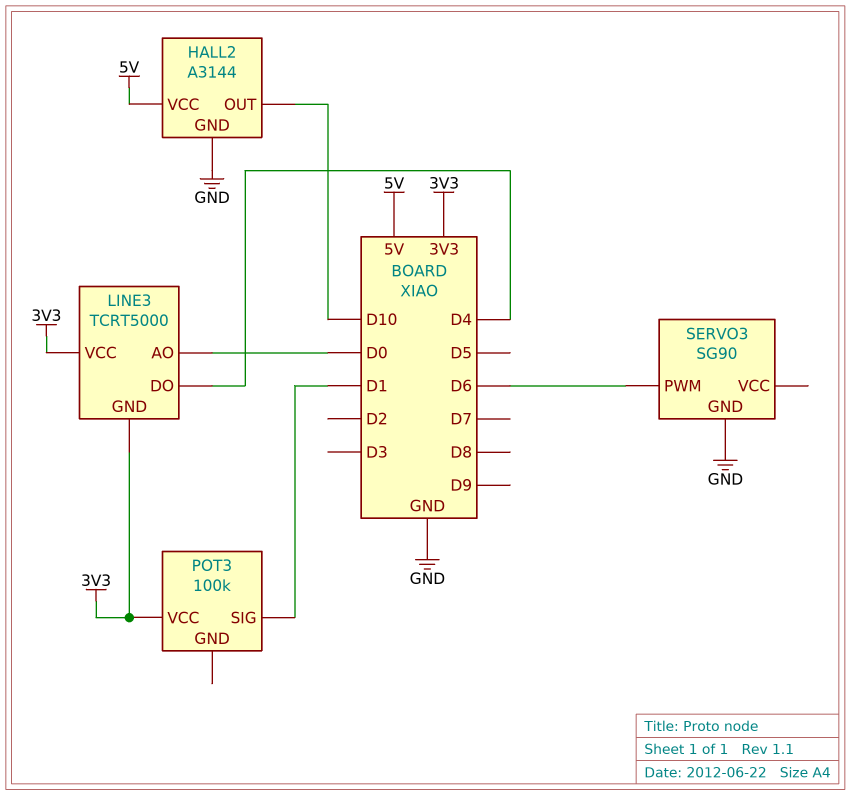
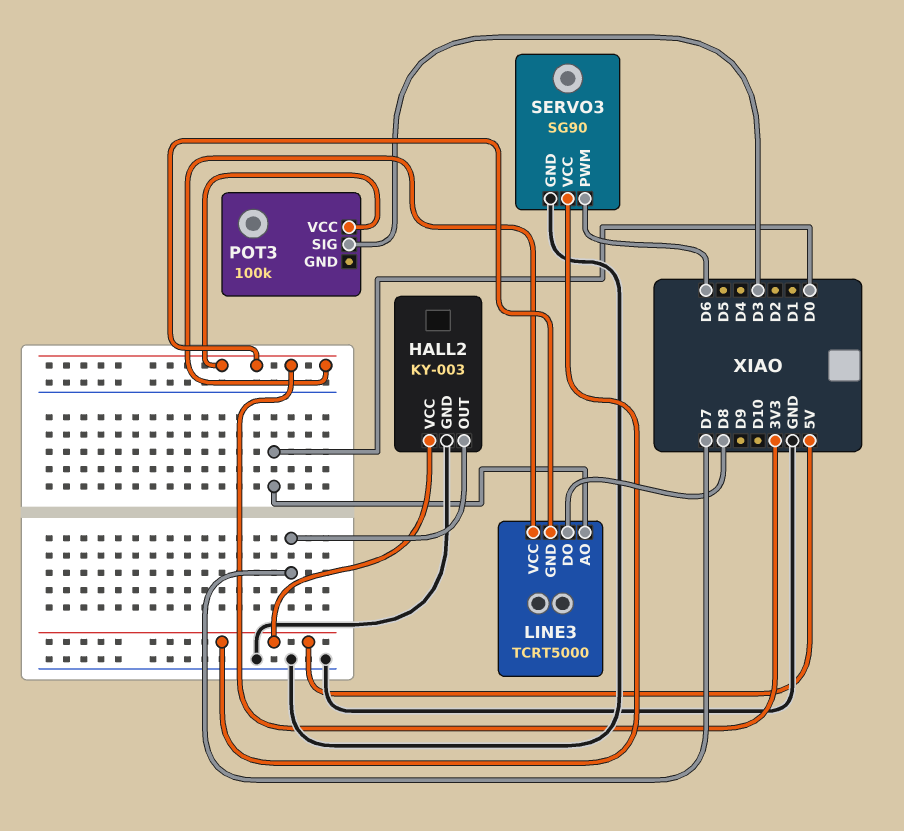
HALL2: A3144 -> KY-003
HALL2 pin OUT: D10 -> D7
LINE3 pin DO: D4 -> D8
POT3 pin SIG: D1 -> D3
SERVO3 pin VCC: none -> 5V

